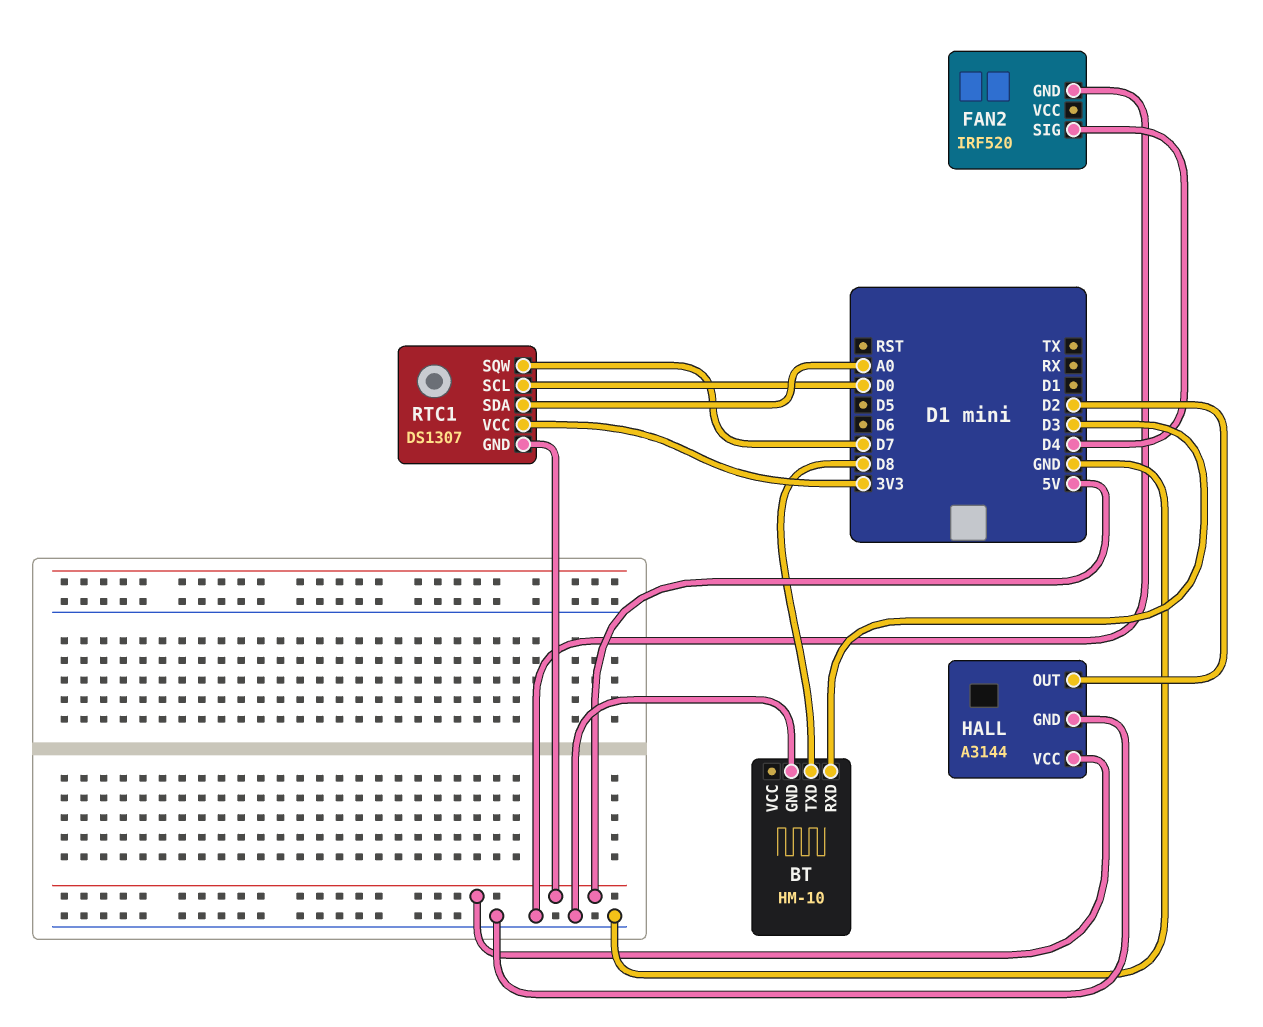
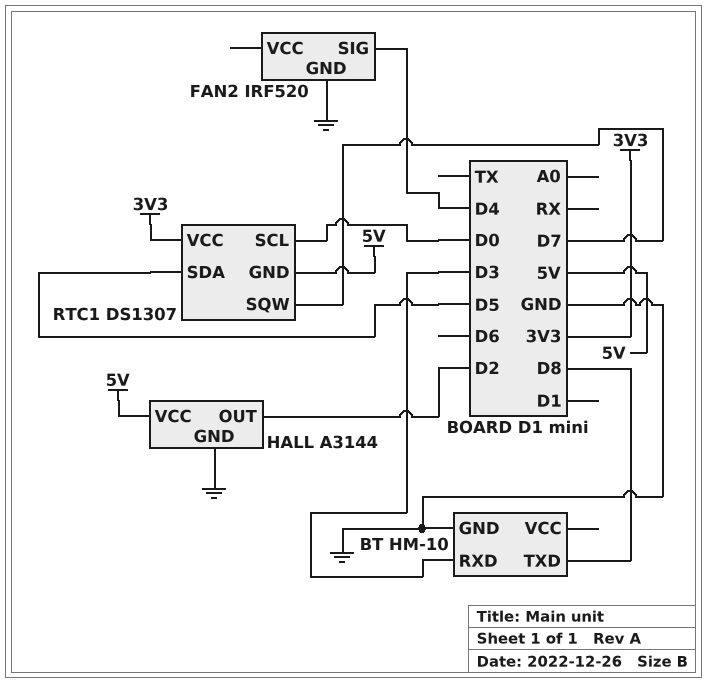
RTC1 pin SDA: A0 -> D5

